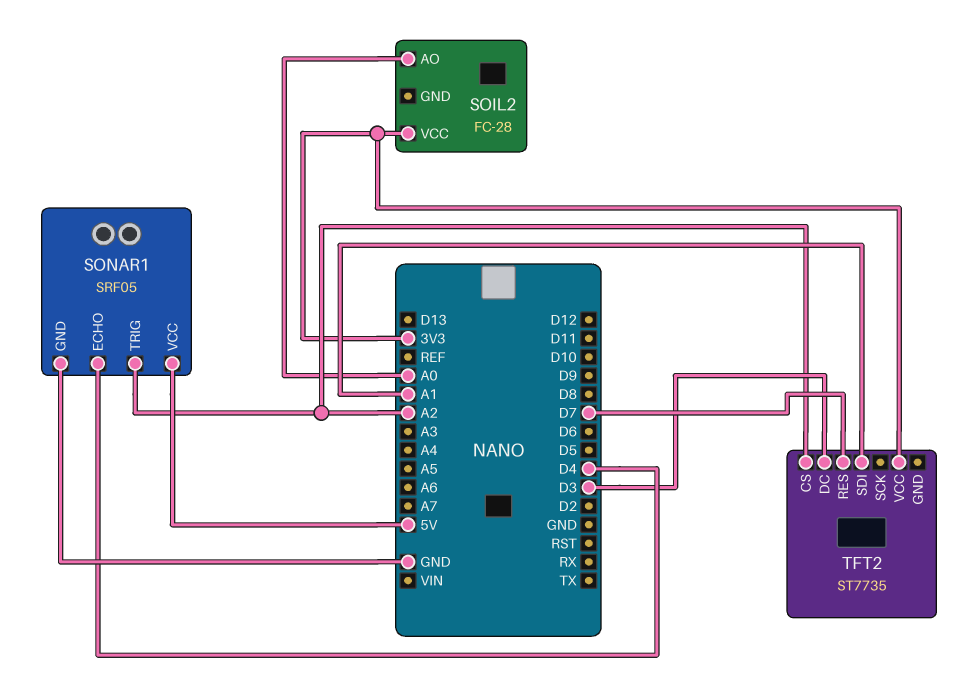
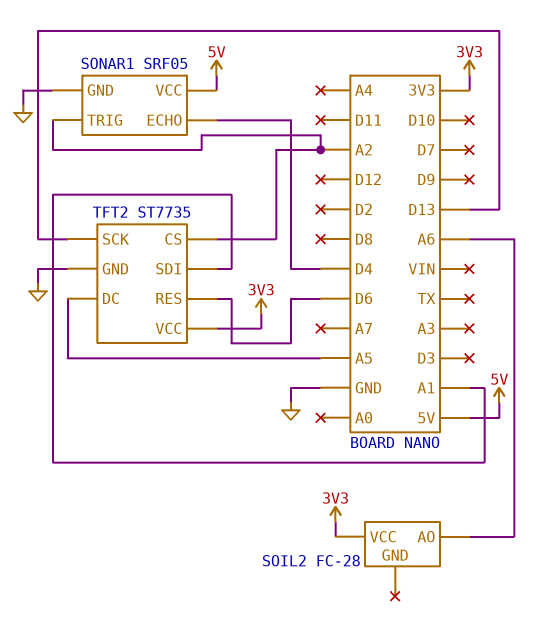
SOIL2 pin AO: A0 -> A6
TFT2 pin DC: D3 -> A5
TFT2 pin GND: none -> GND
TFT2 pin RES: D7 -> D6
TFT2 pin SCK: none -> D13

